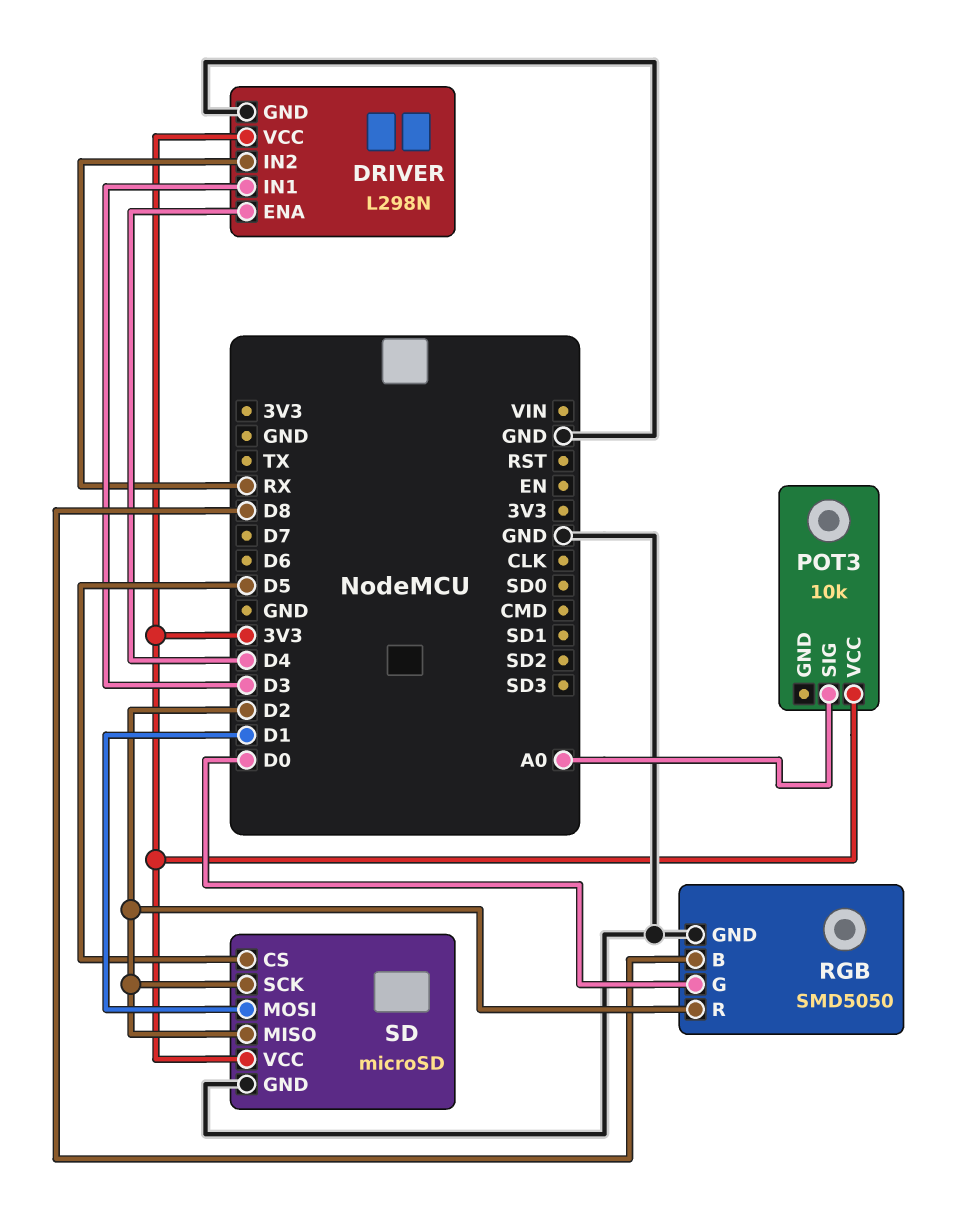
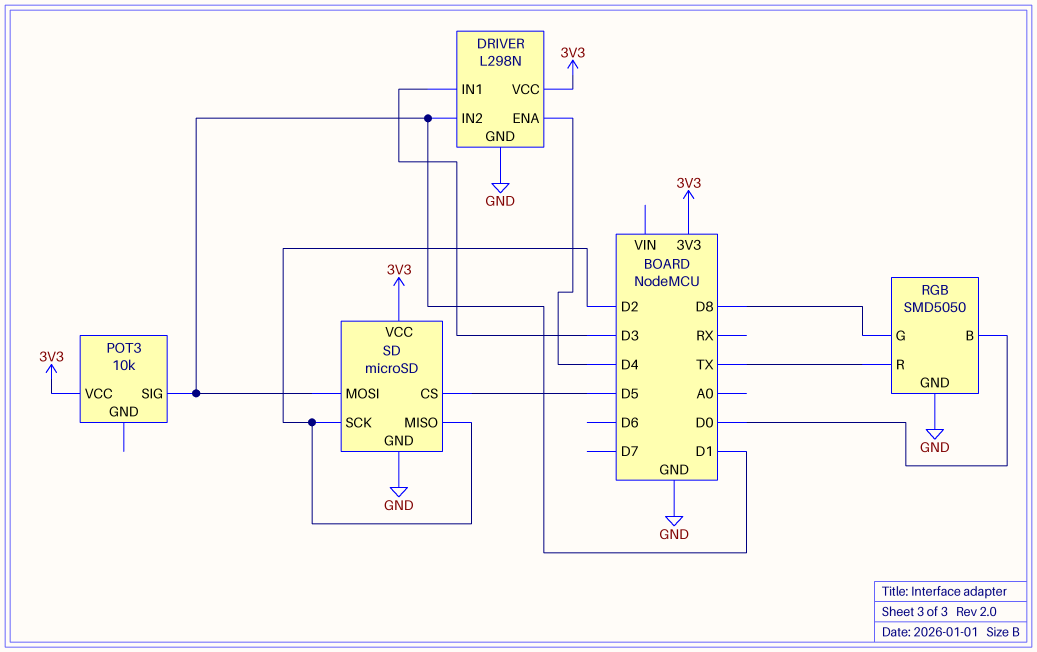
DRIVER pin IN2: RX -> D1
POT3 pin SIG: A0 -> D1
RGB pin B: D8 -> D0
RGB pin G: D0 -> D8
RGB pin R: D2 -> TX

